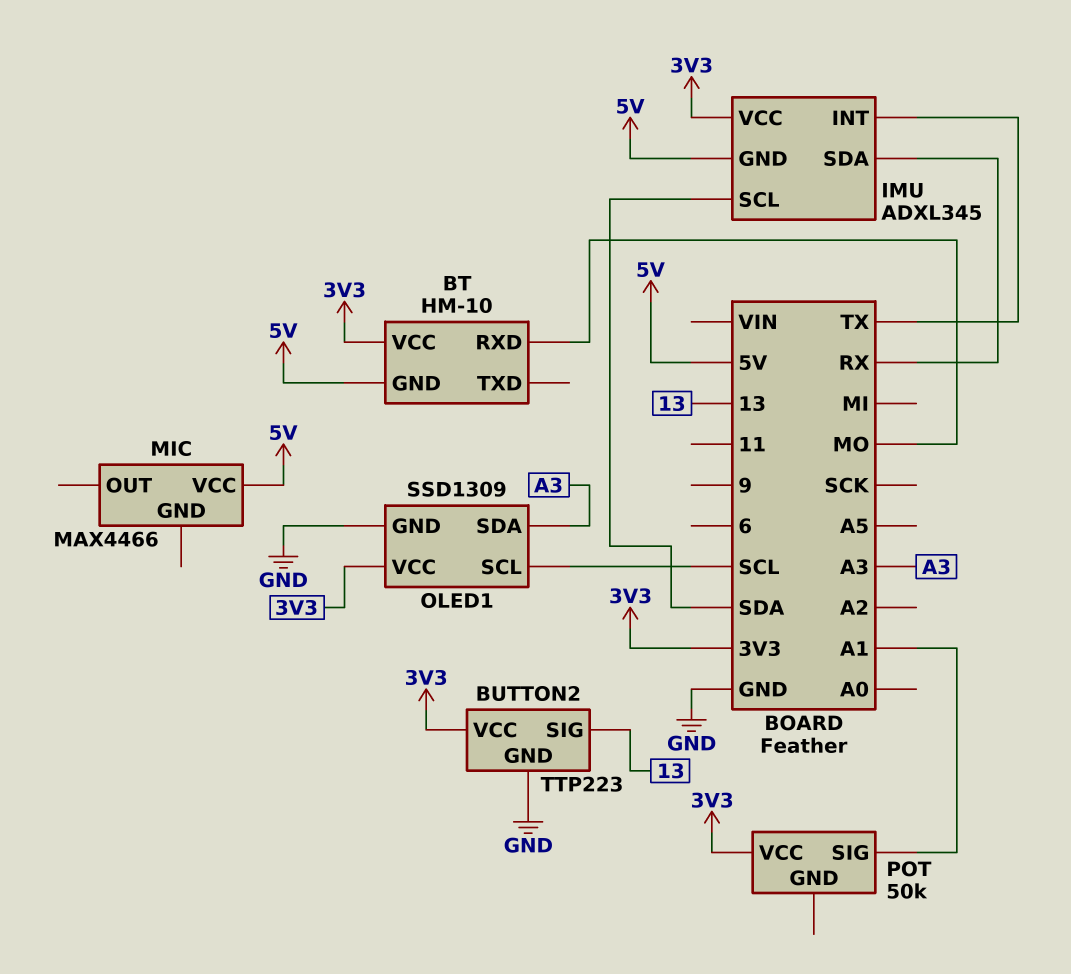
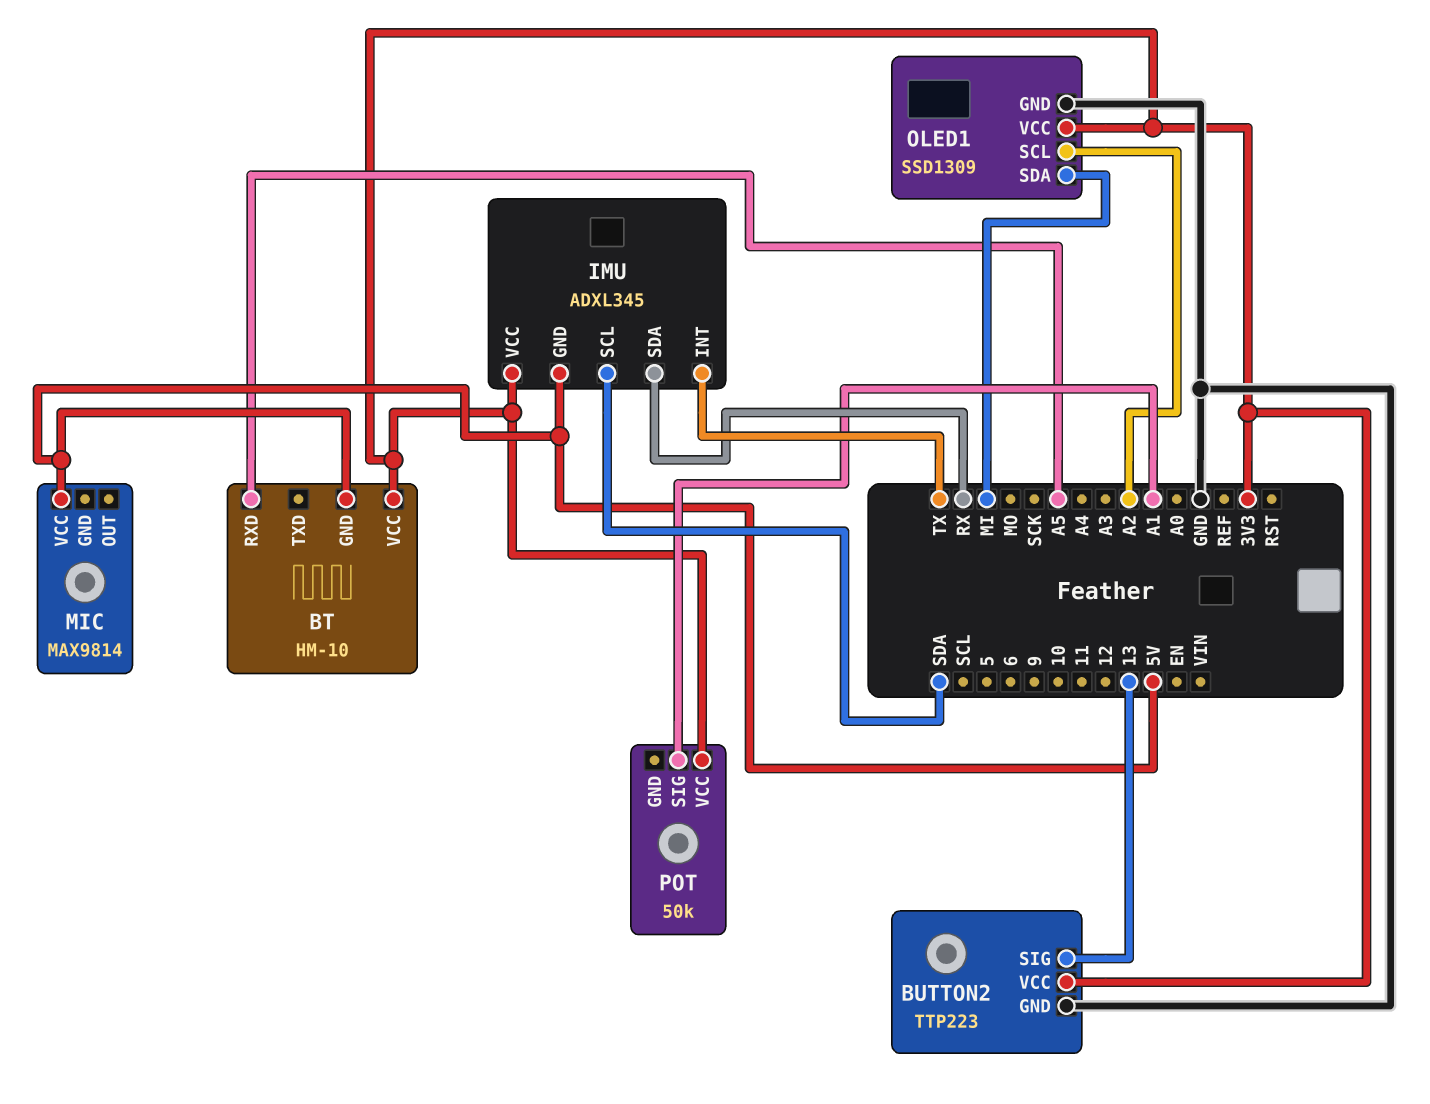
BT pin RXD: MO -> A5
MIC: MAX4466 -> MAX9814
OLED1 pin SCL: SCL -> A2
OLED1 pin SDA: A3 -> MI

